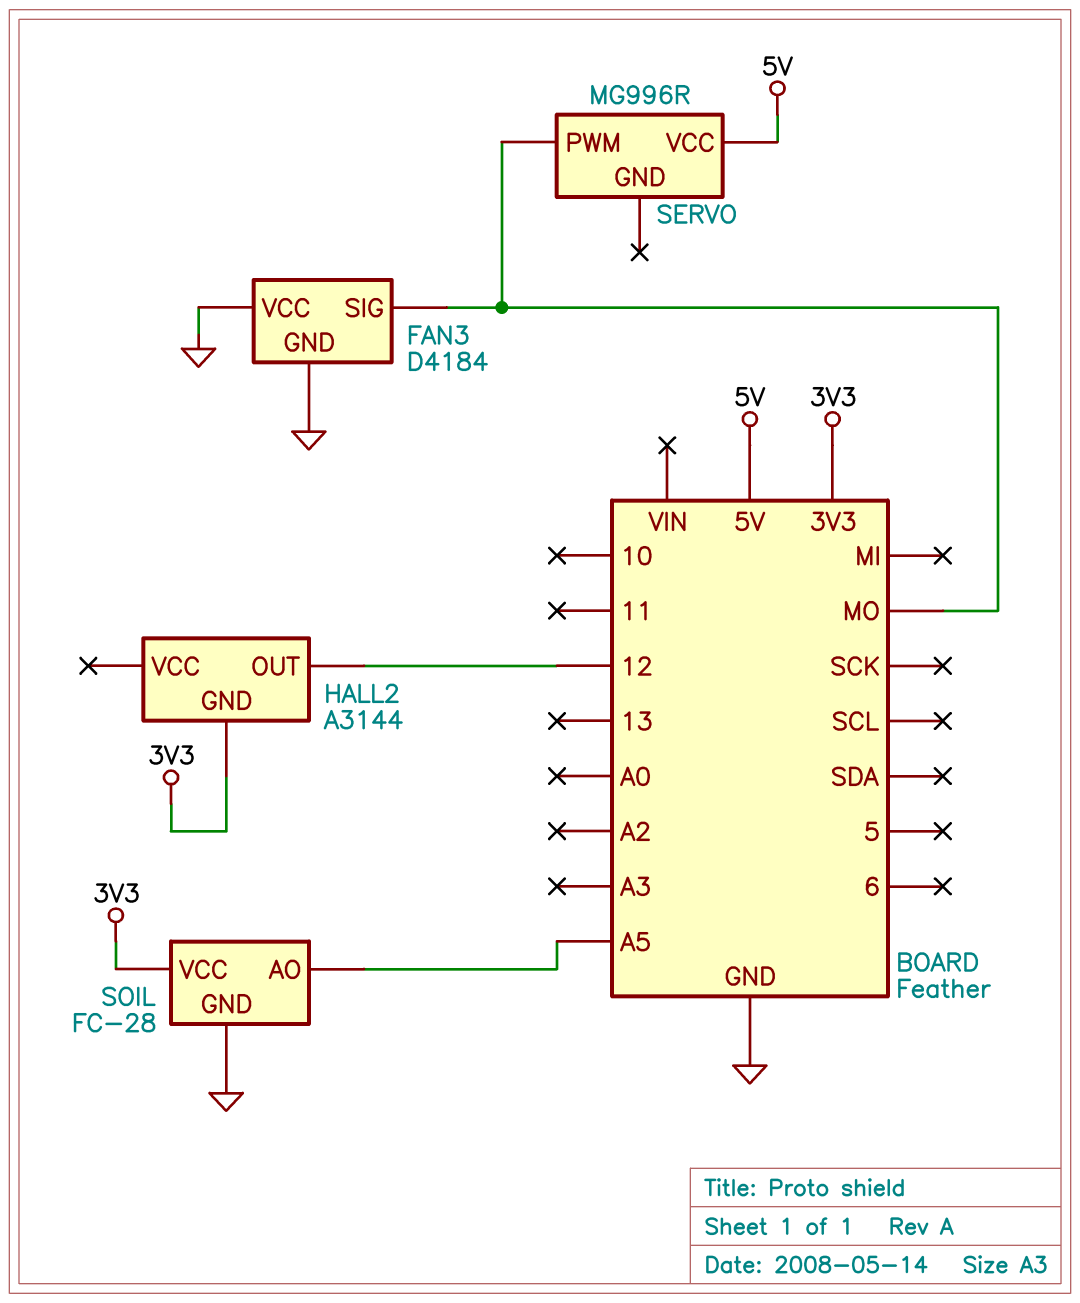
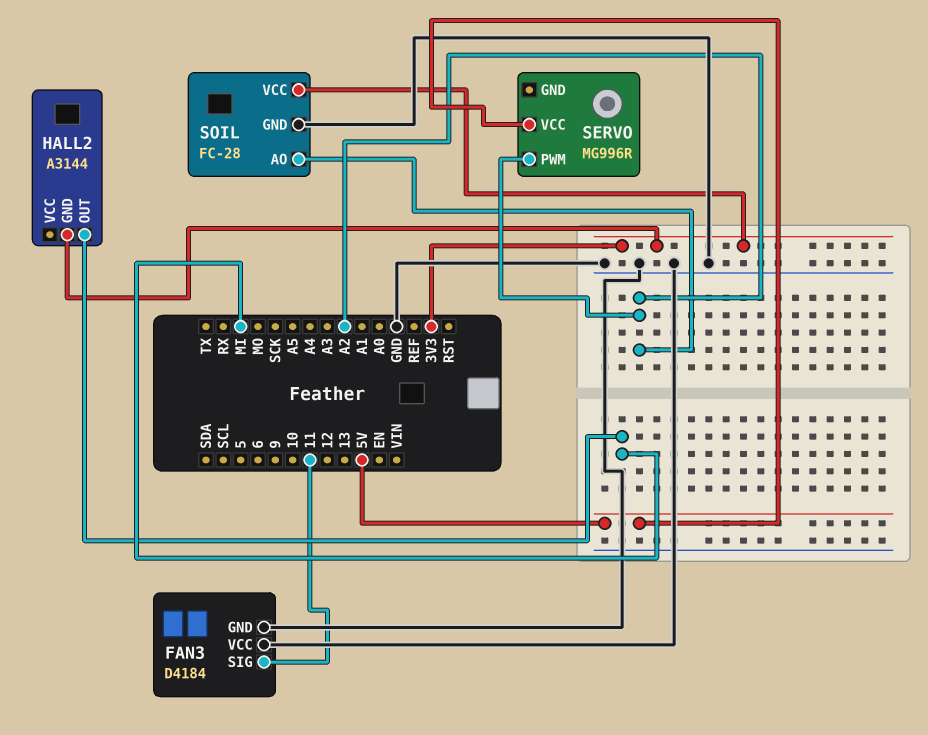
FAN3 pin SIG: MO -> 11
HALL2 pin OUT: 12 -> MI
SERVO pin PWM: MO -> A2
SOIL pin AO: A5 -> A2

